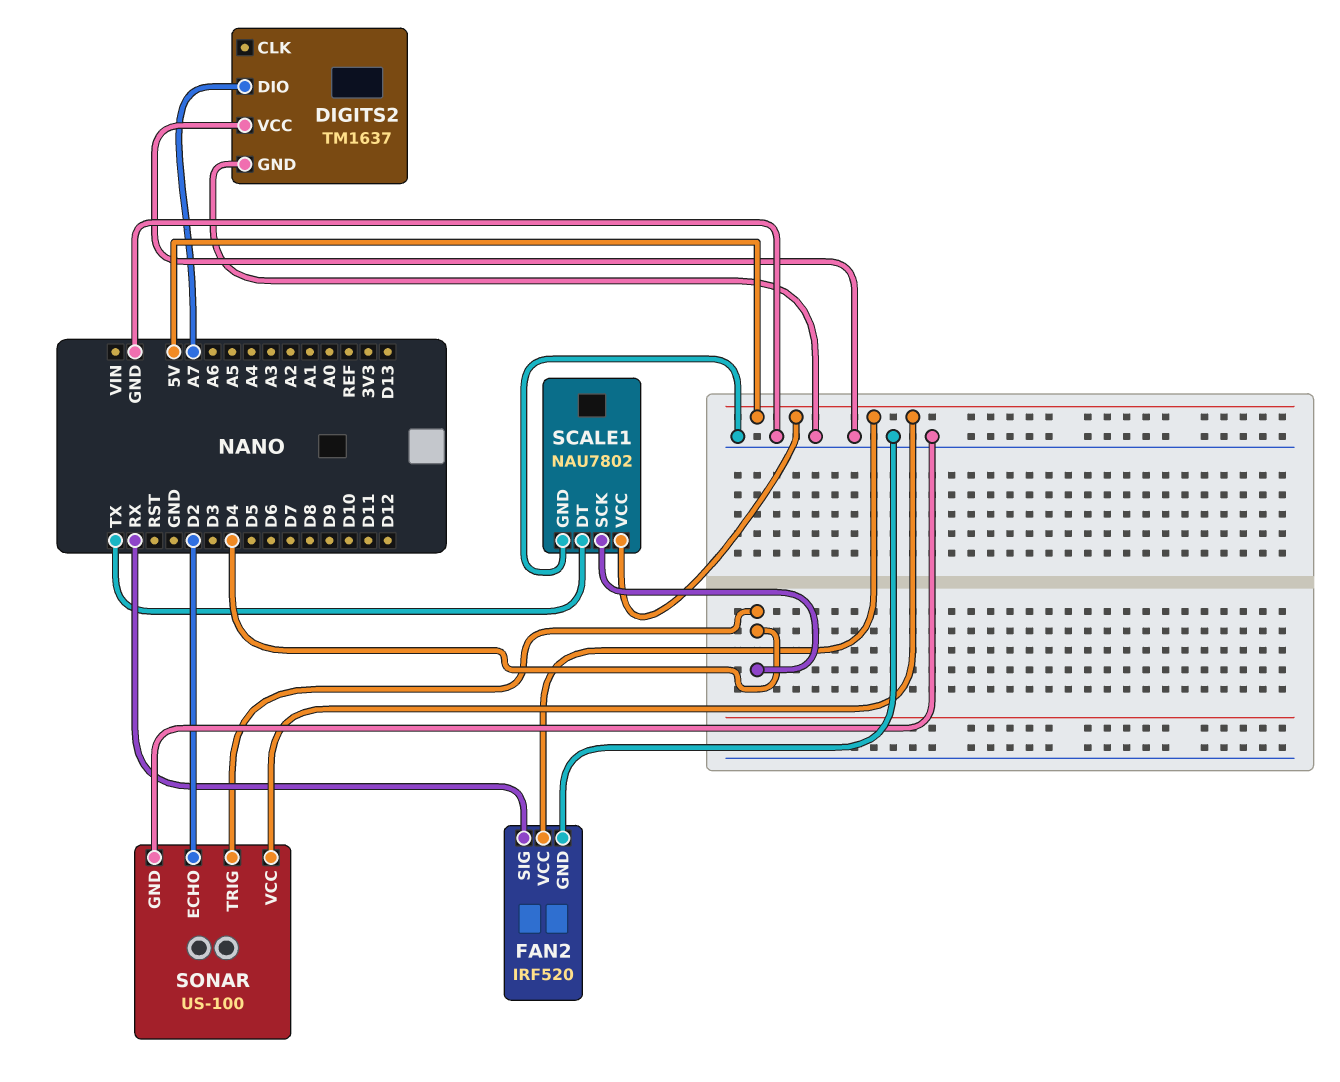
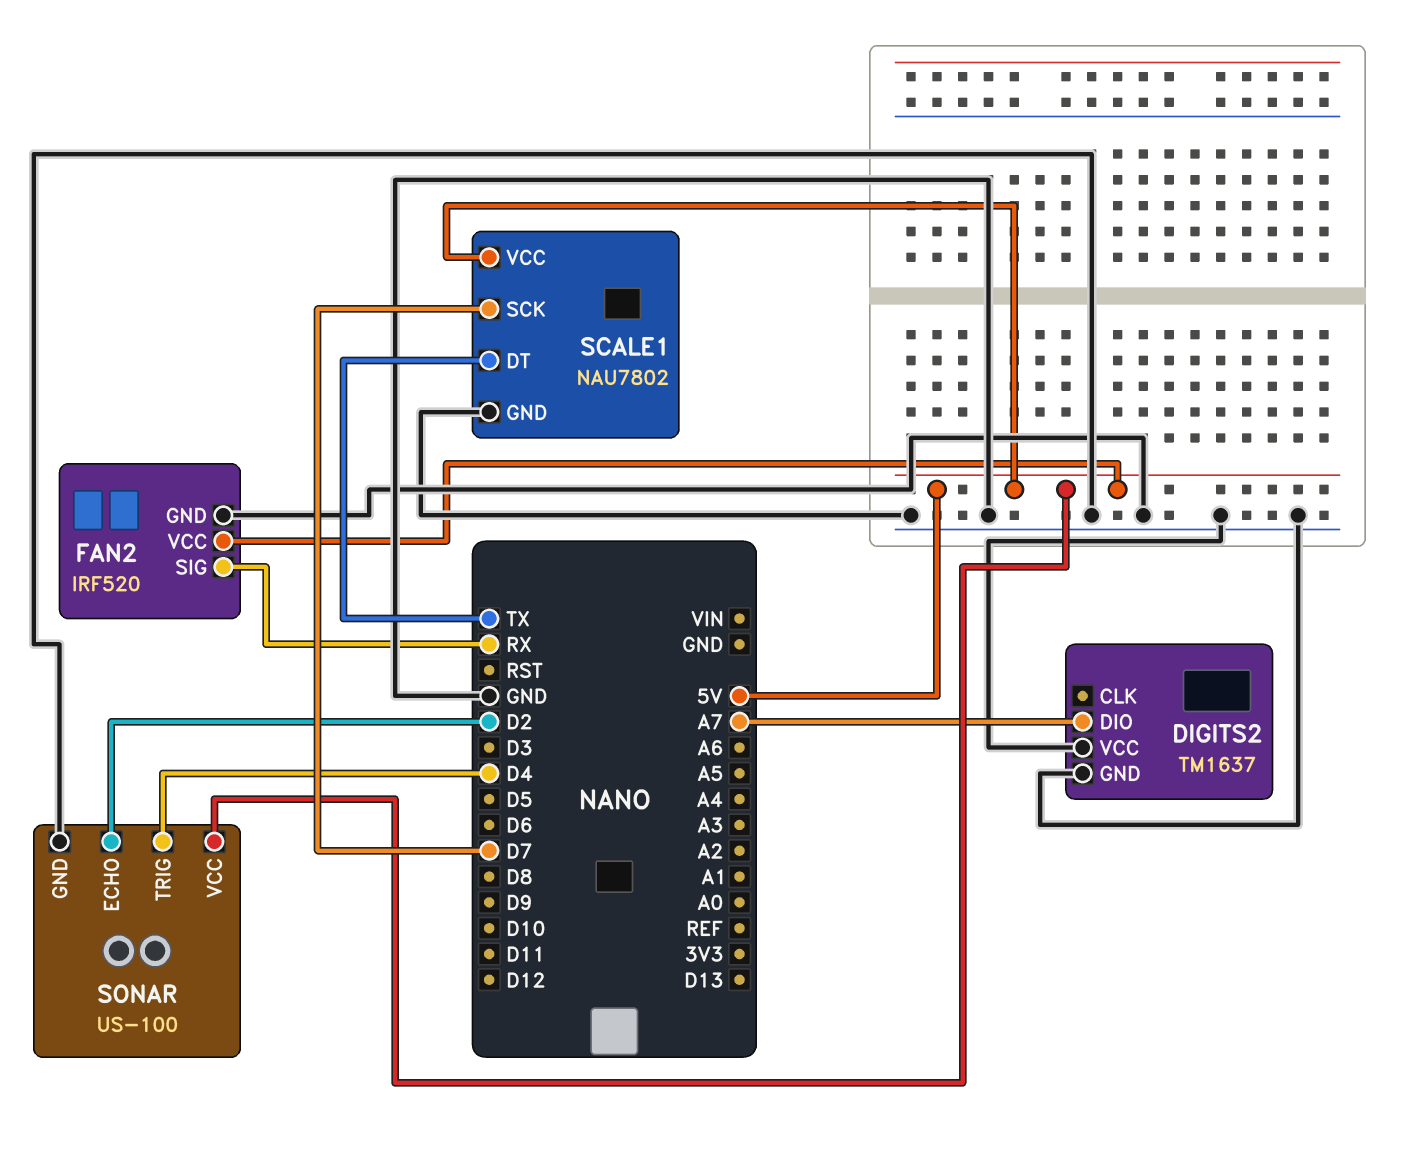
SCALE1 pin SCK: D4 -> D7

